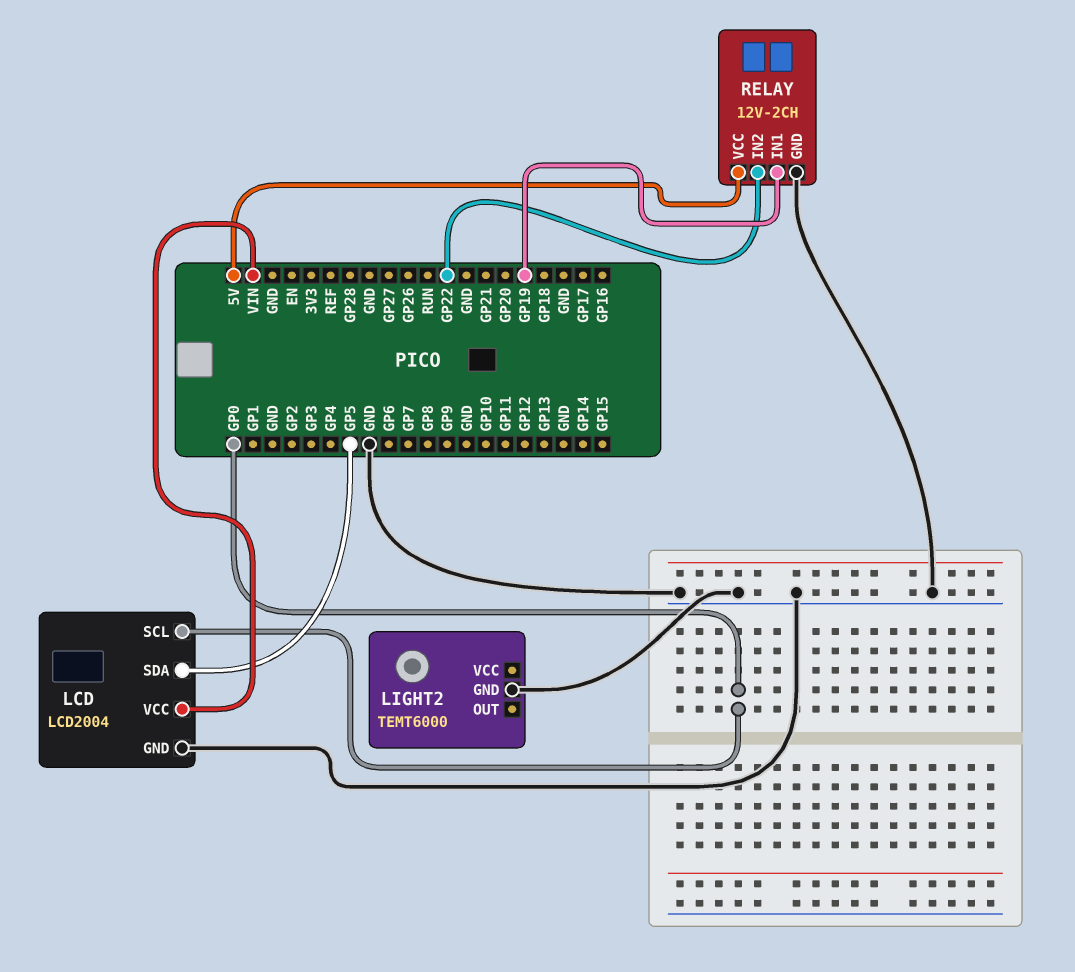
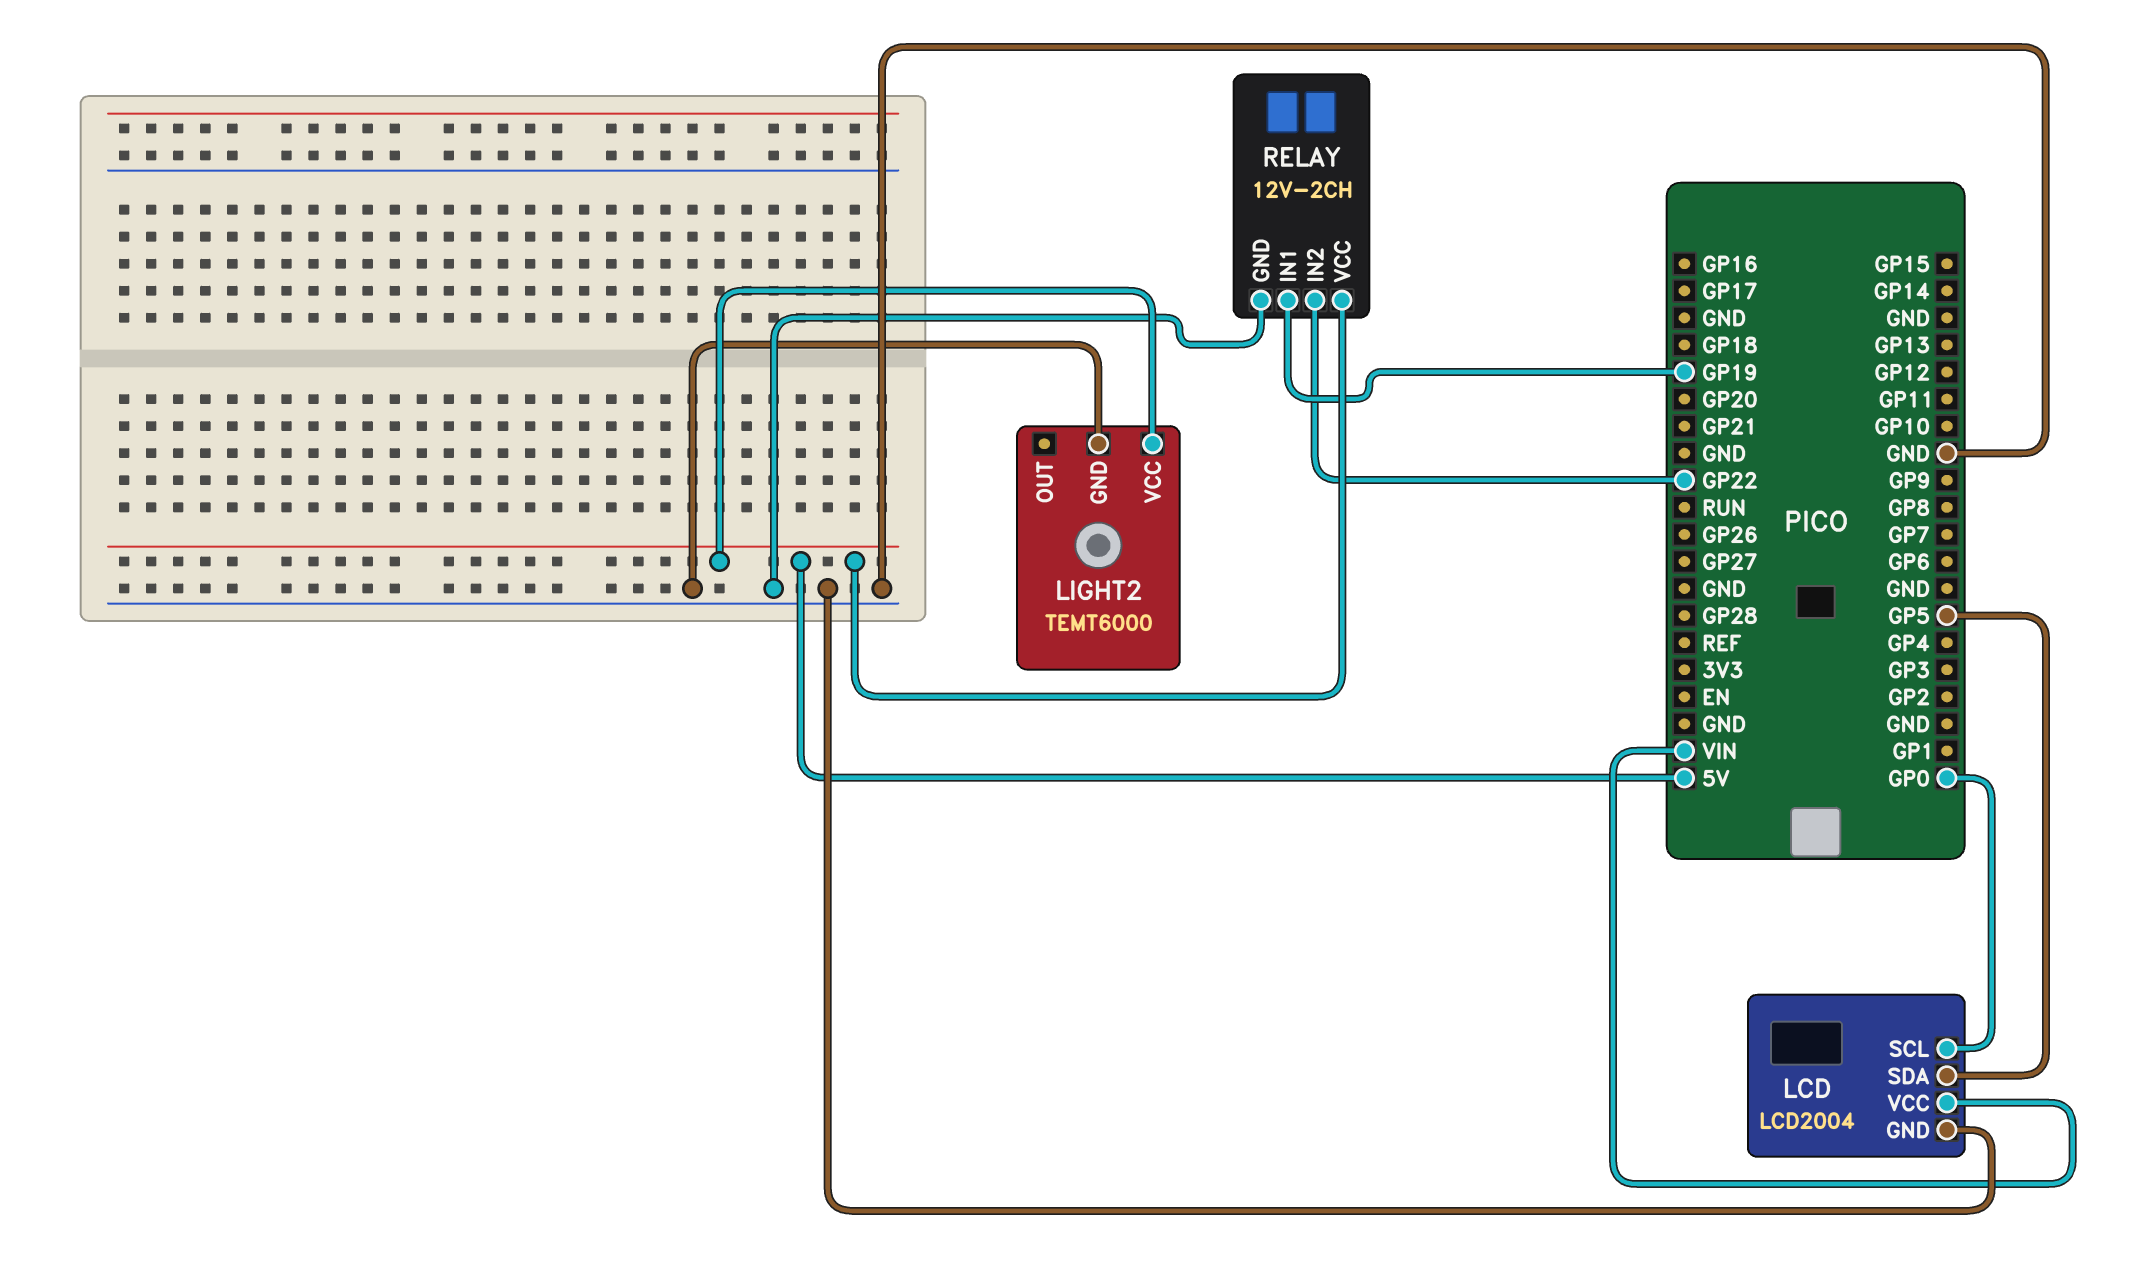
LIGHT2 pin VCC: none -> 5V

